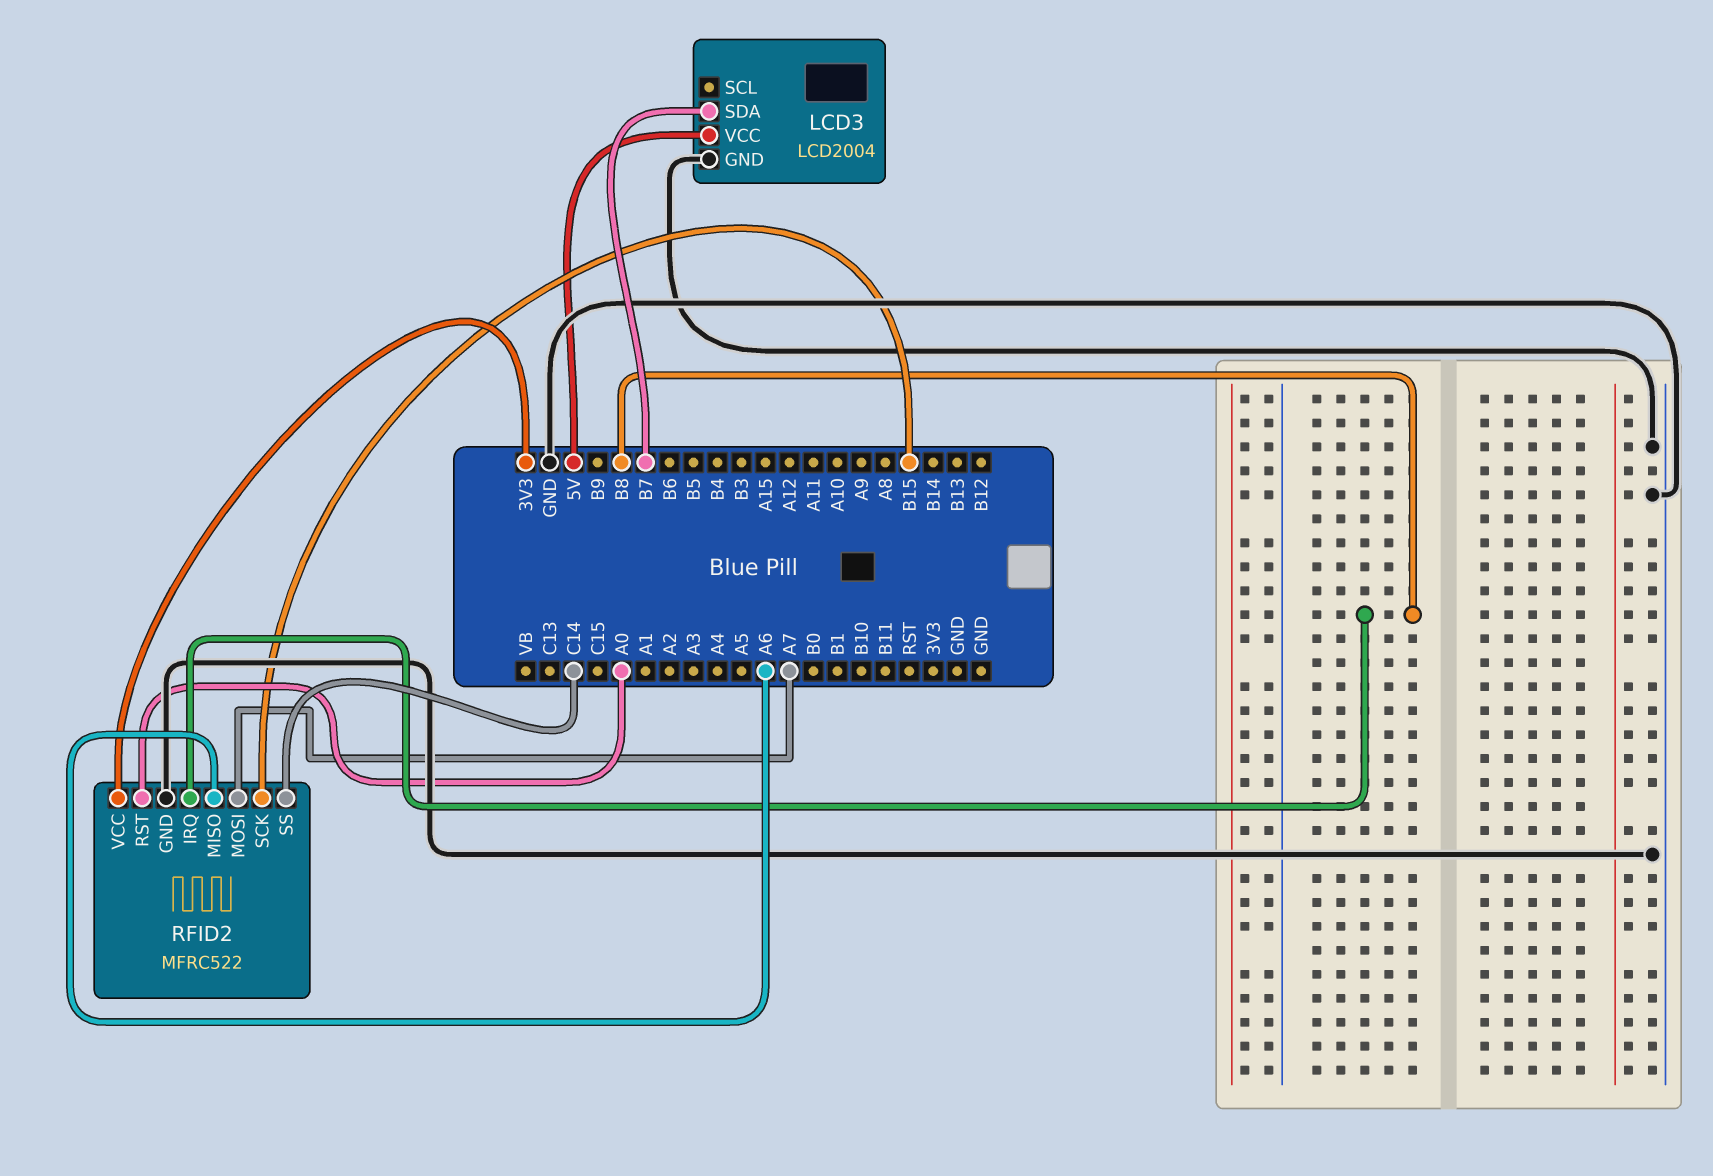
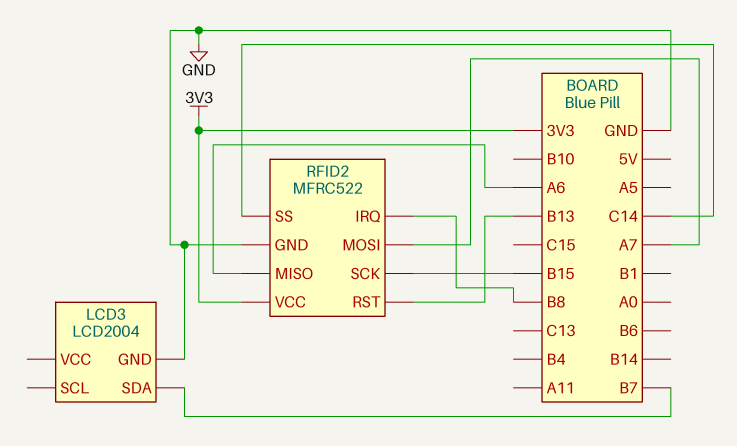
LCD3 pin VCC: 5V -> none
RFID2 pin RST: A0 -> B13

